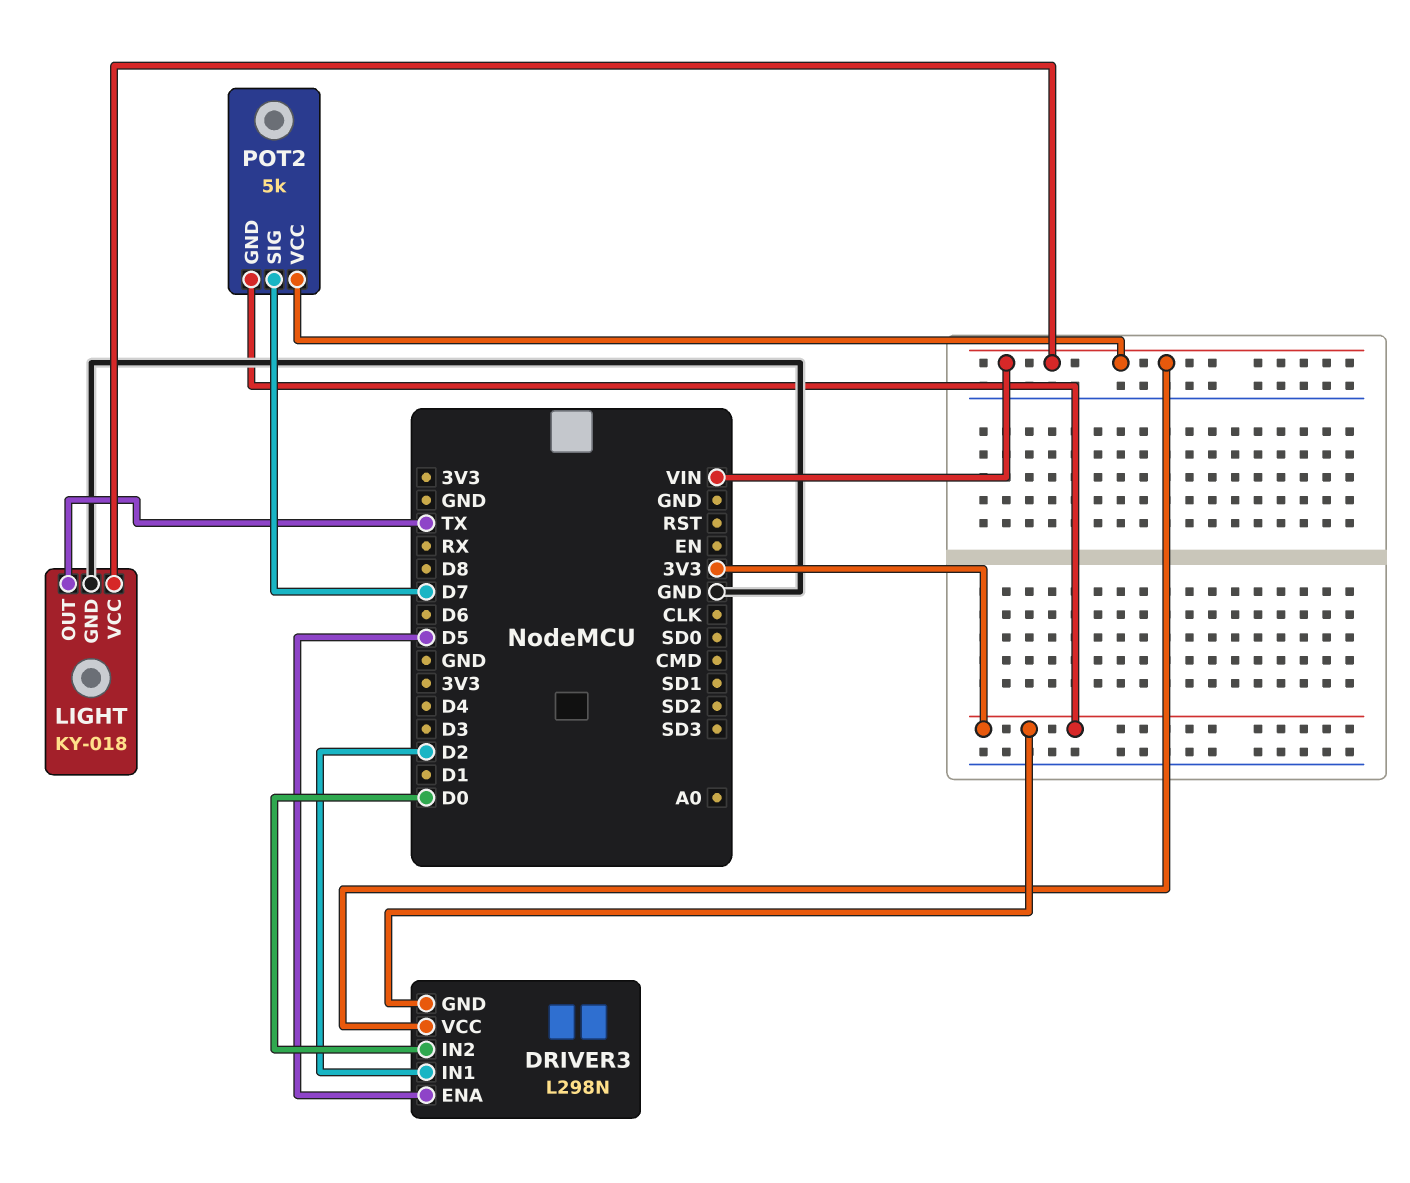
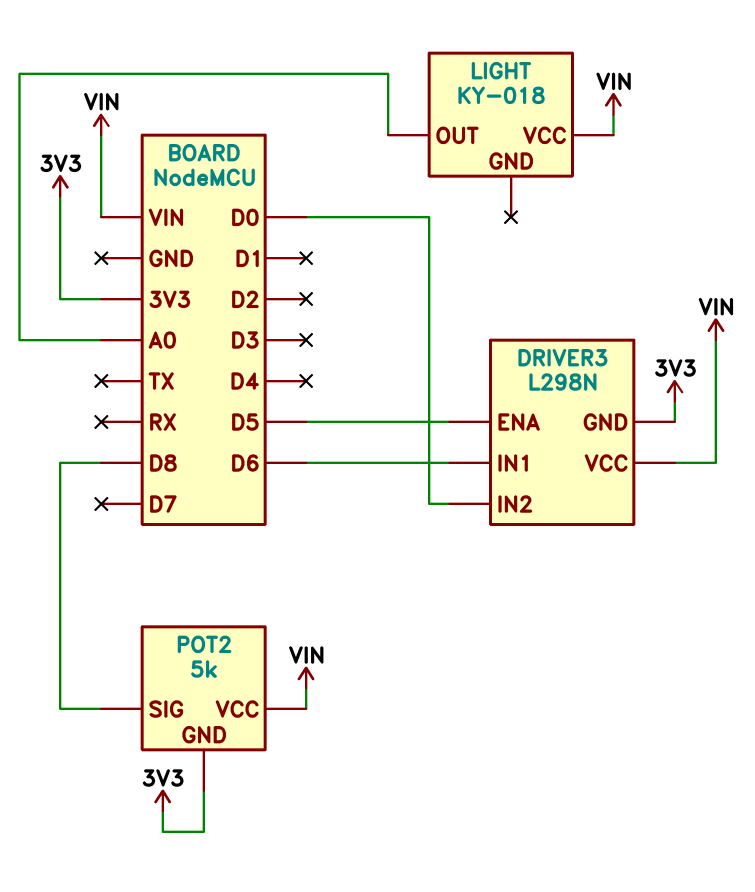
DRIVER3 pin IN1: D2 -> D6
LIGHT pin GND: GND -> none
LIGHT pin OUT: TX -> A0
POT2 pin SIG: D7 -> D8

